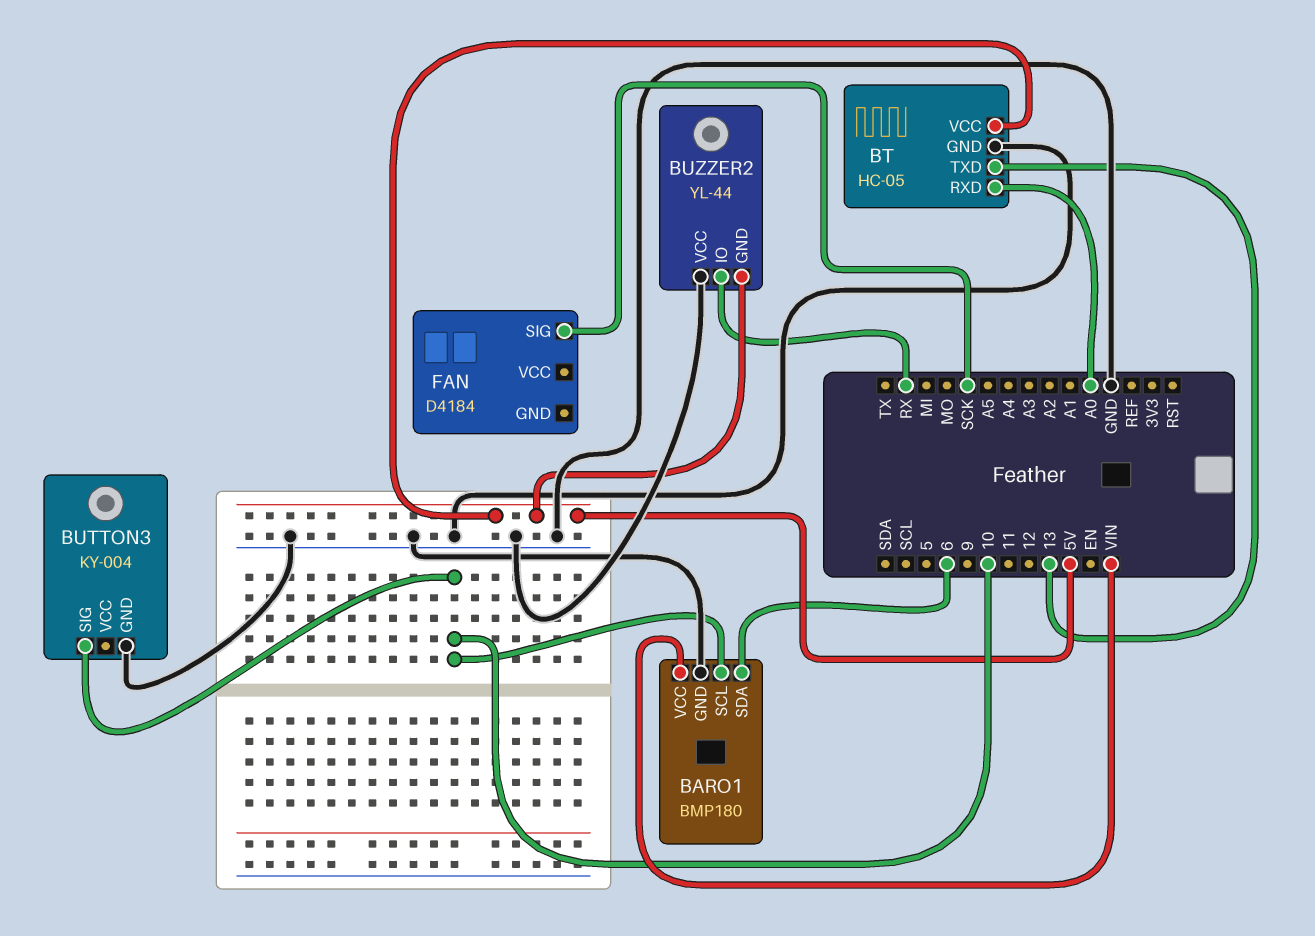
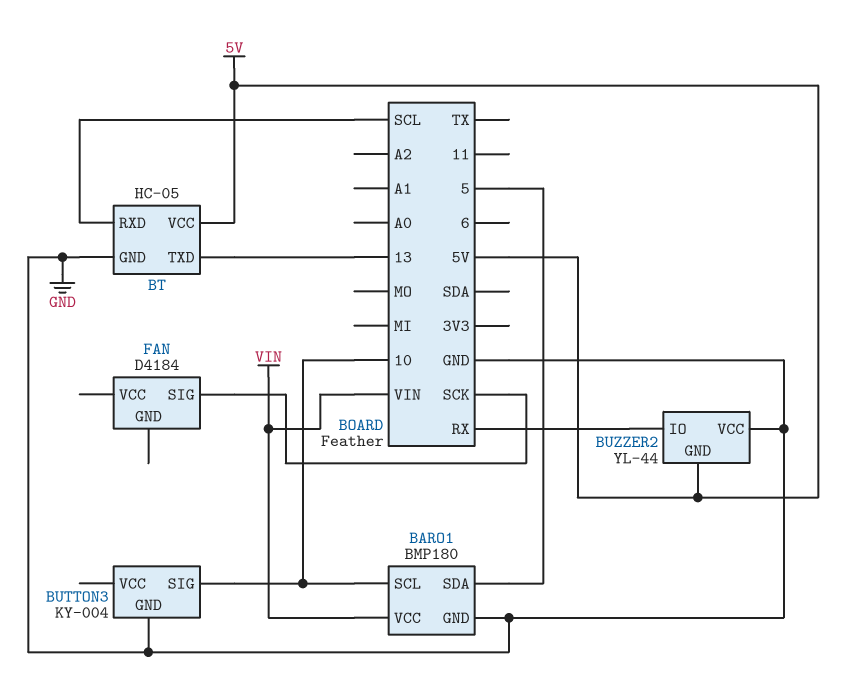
BARO1 pin SDA: 6 -> 5
BT pin RXD: A0 -> SCL

